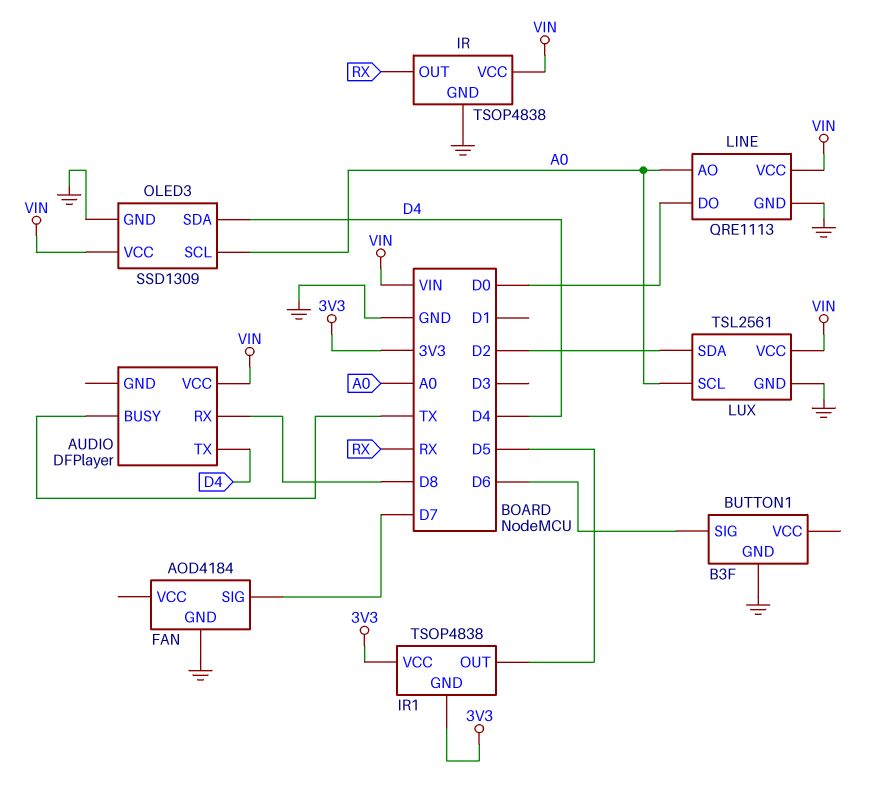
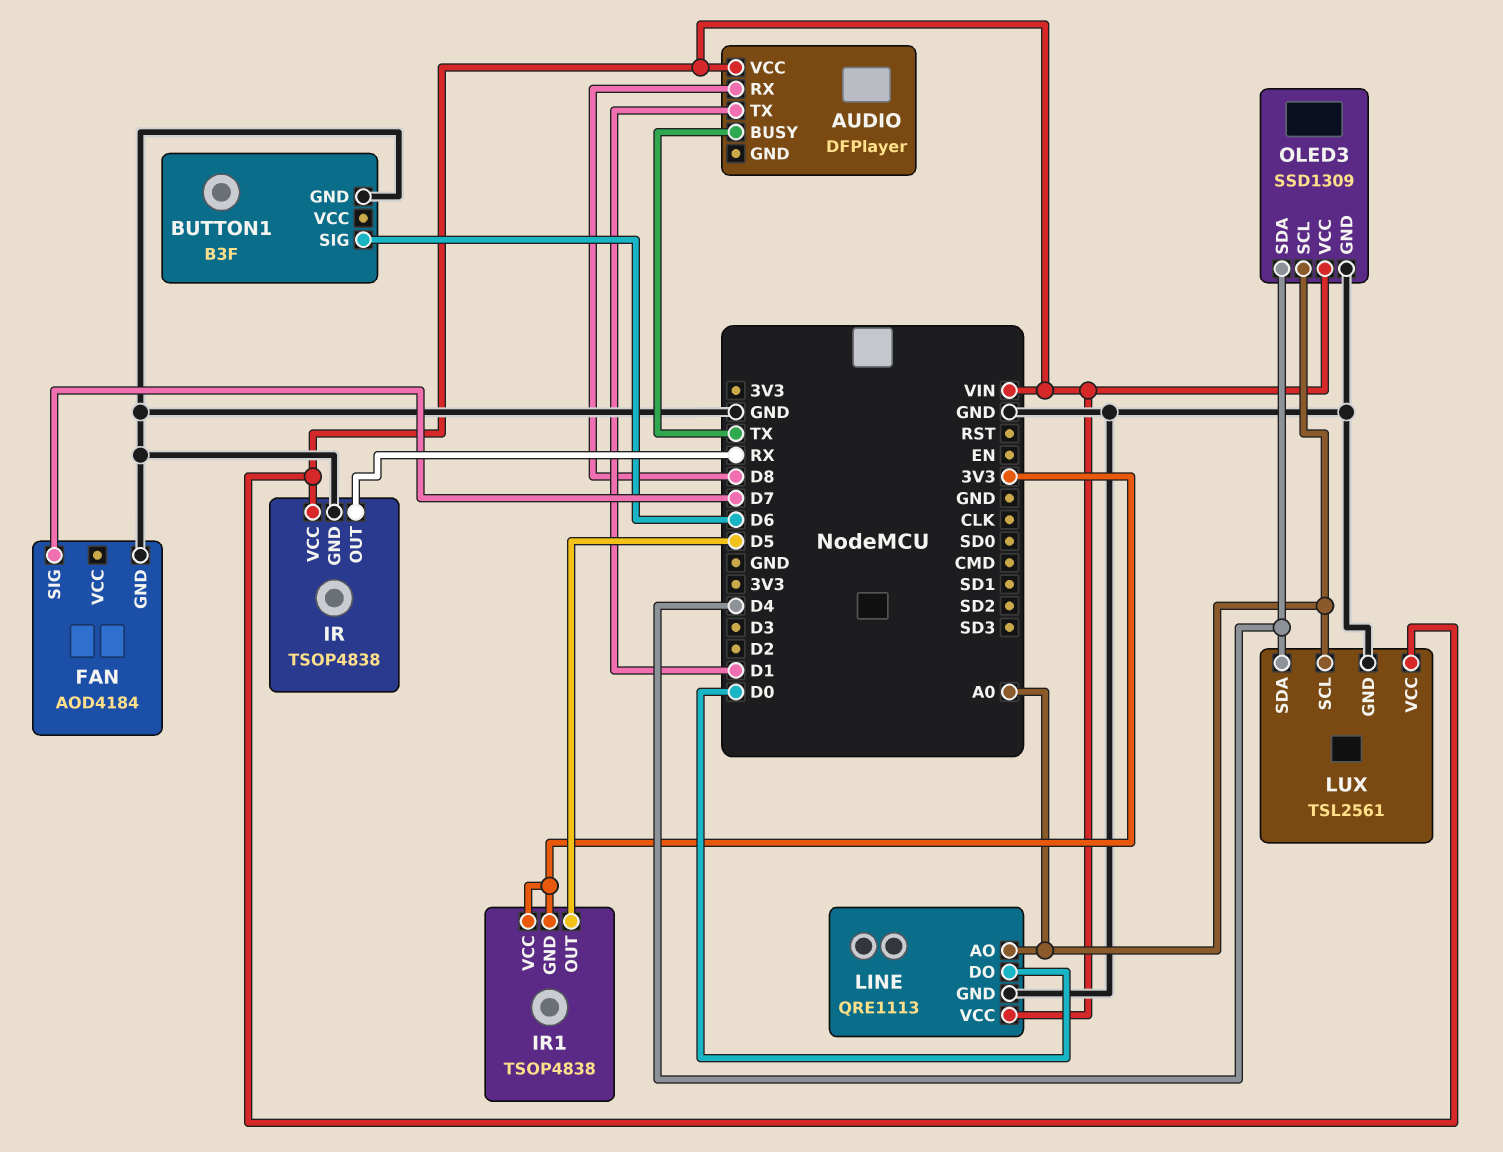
AUDIO pin TX: D4 -> D1
LUX pin SDA: D2 -> D4

